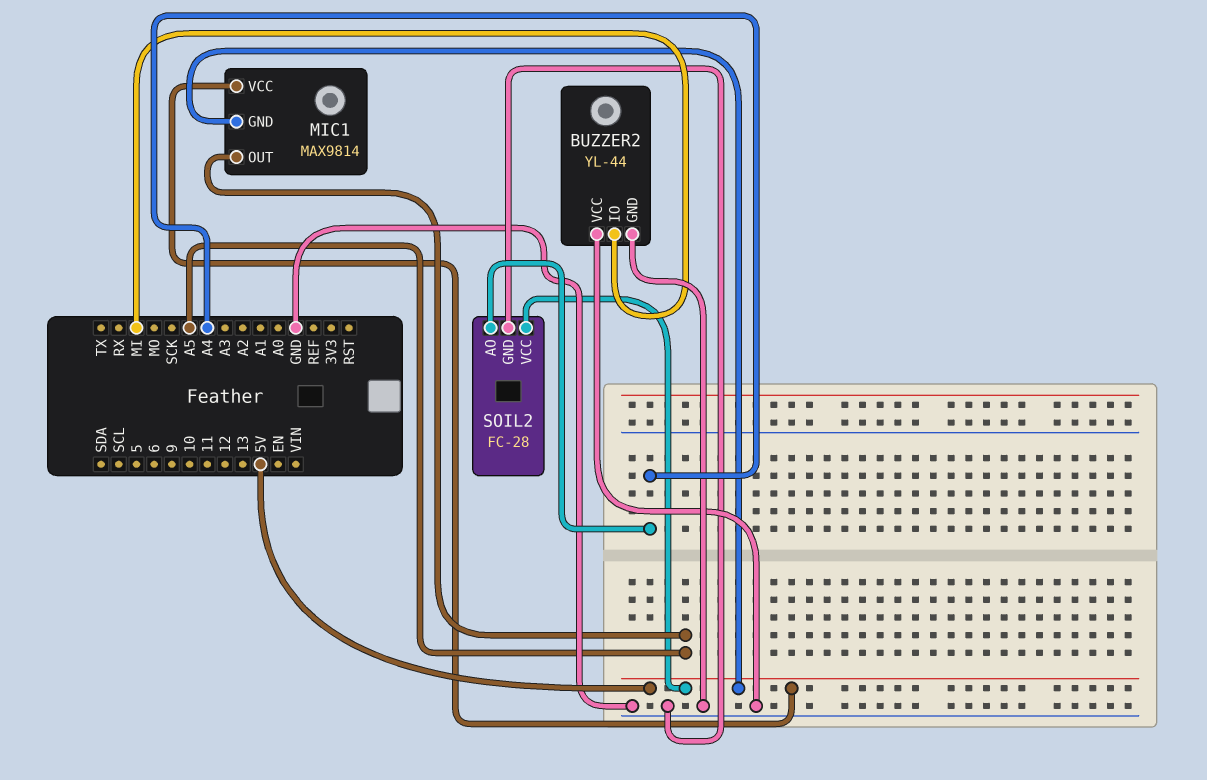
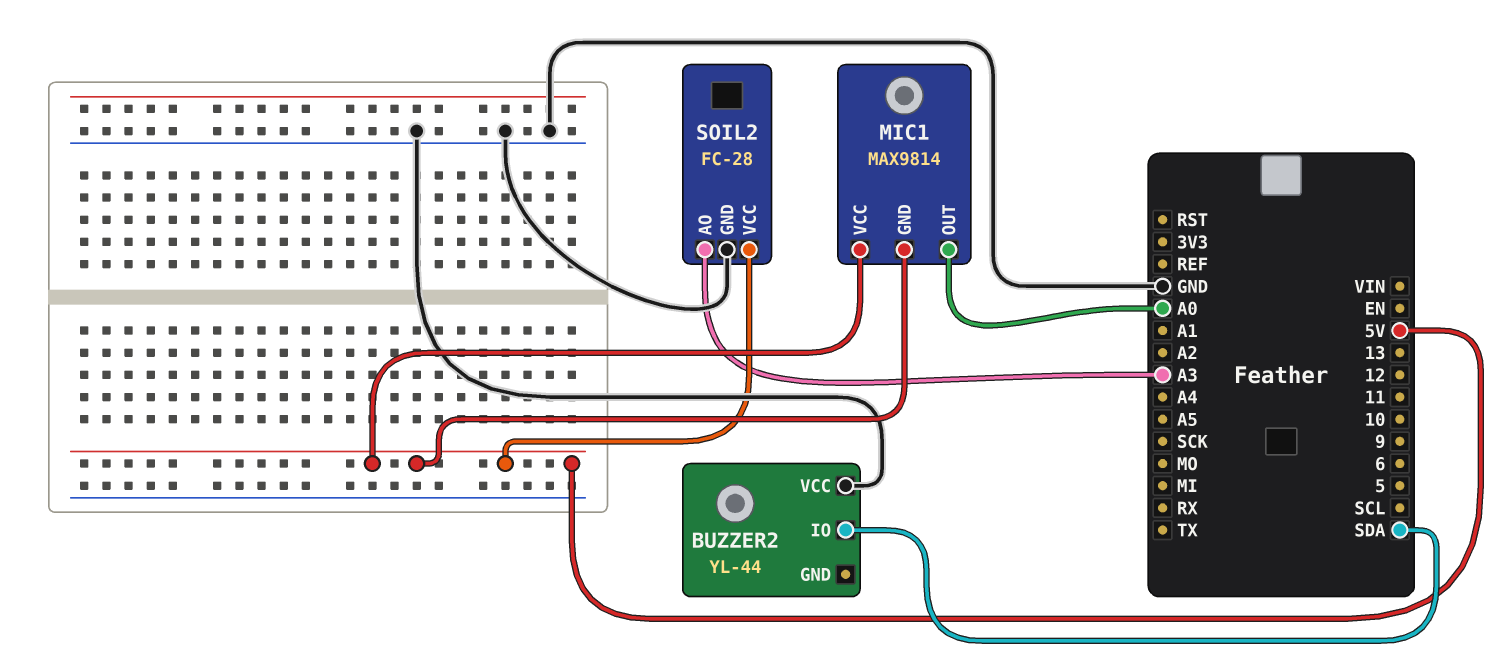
BUZZER2 pin GND: GND -> none
BUZZER2 pin IO: MI -> SDA
MIC1 pin OUT: A5 -> A0
SOIL2 pin AO: A4 -> A3

